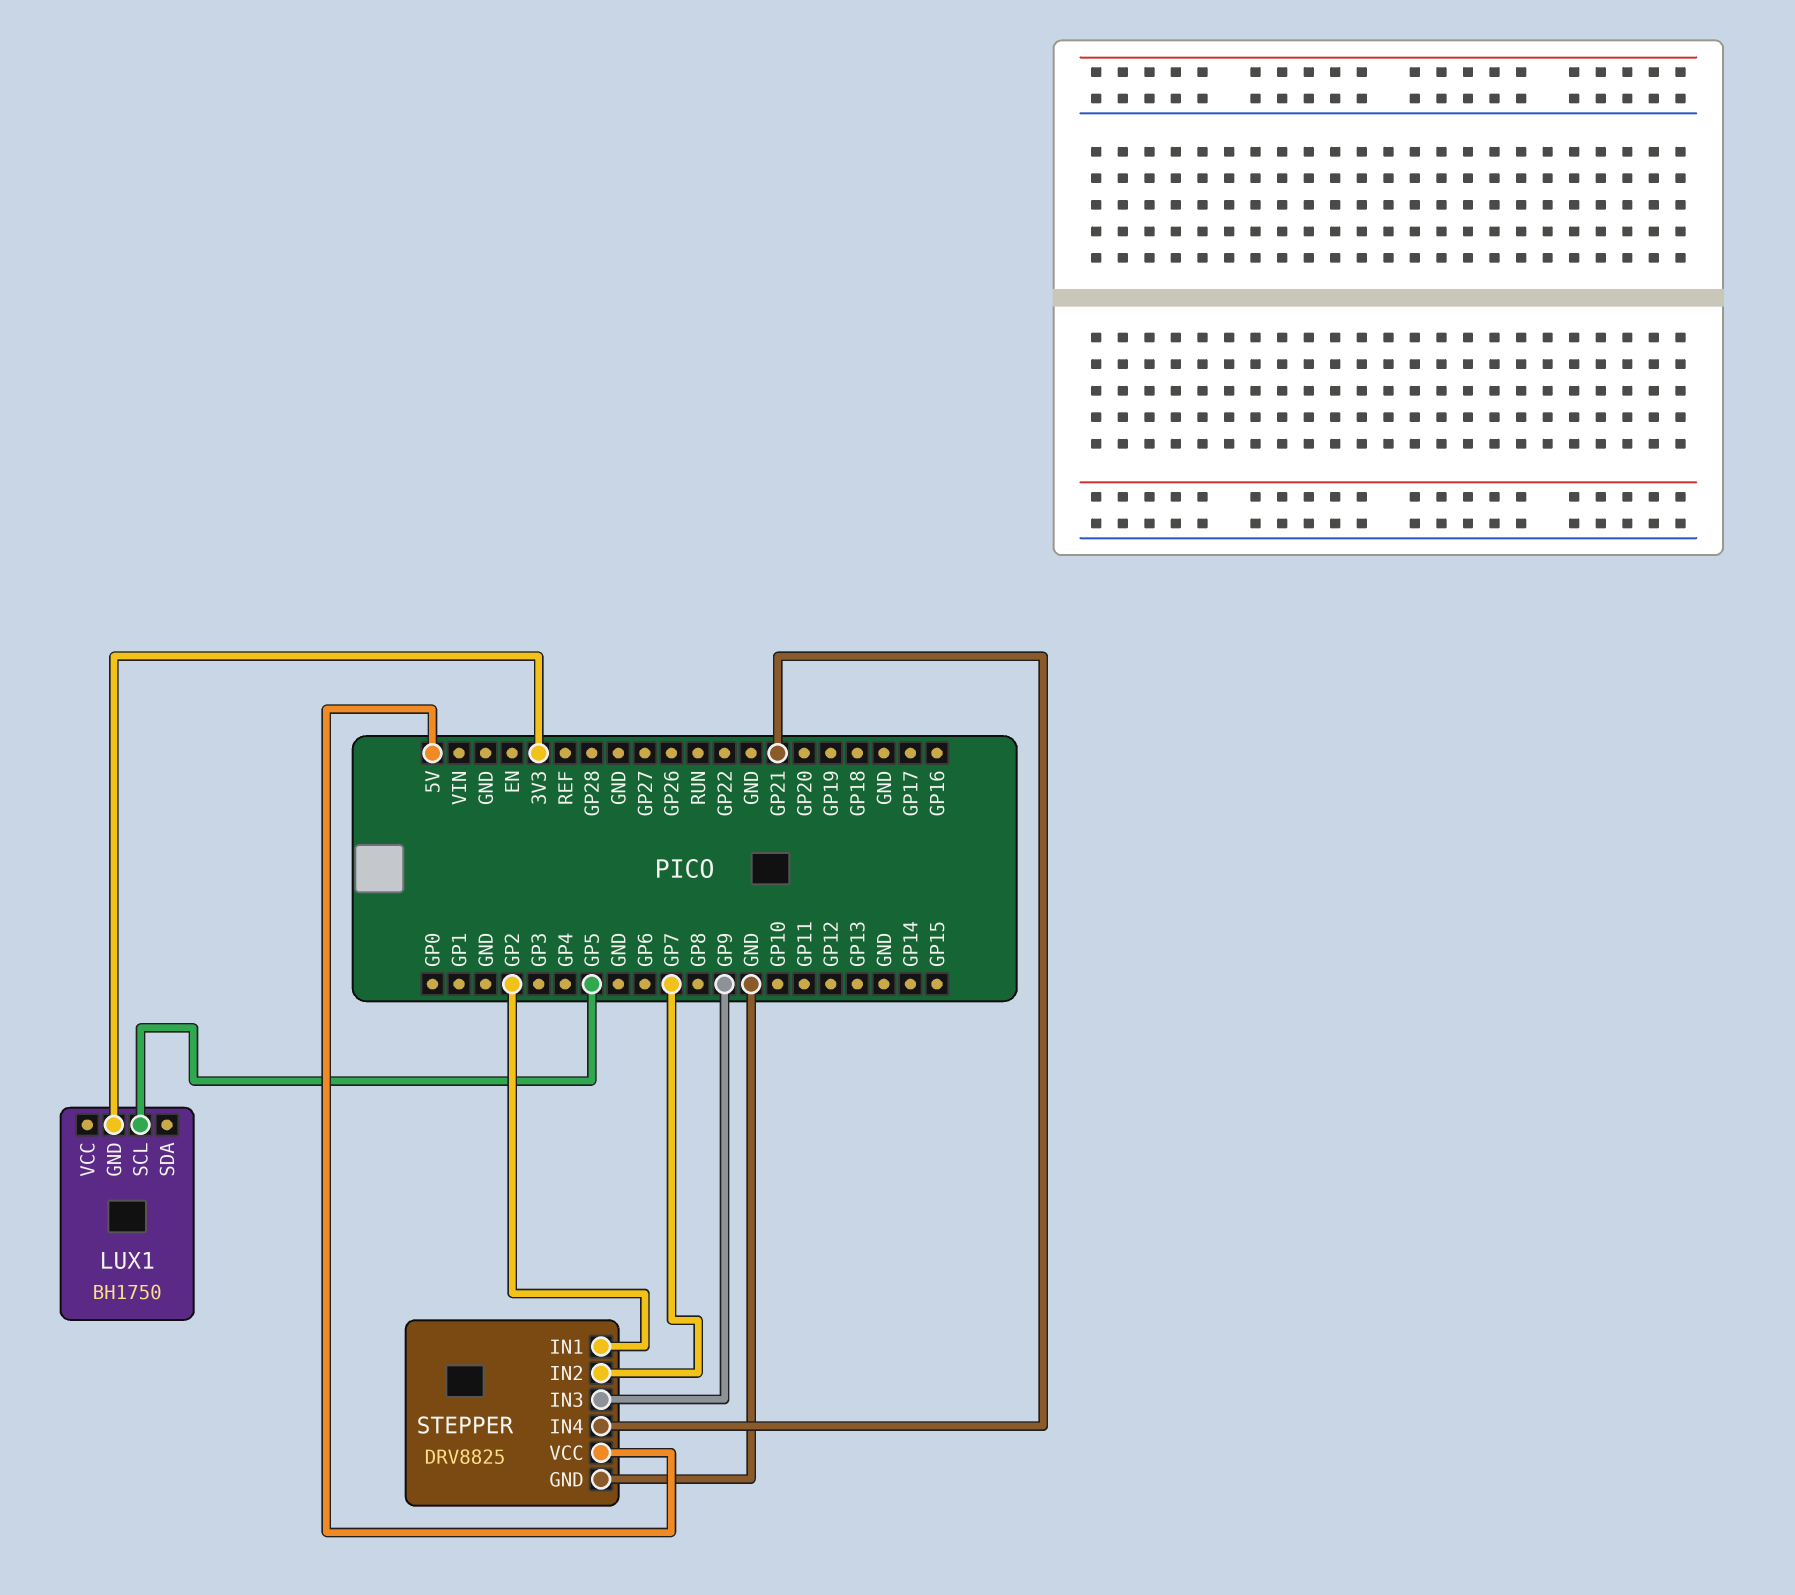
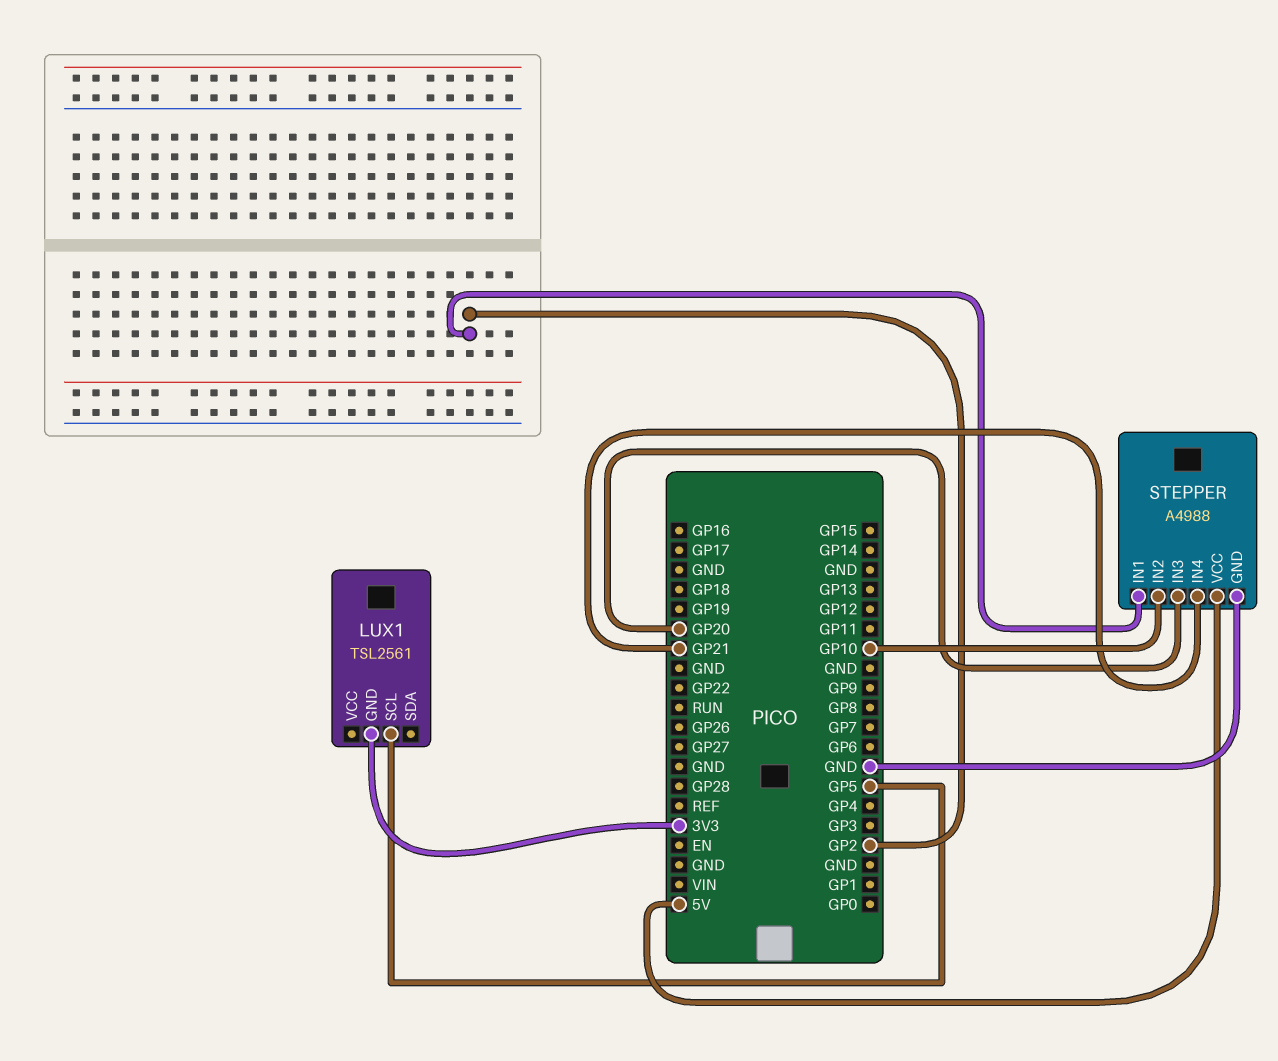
LUX1: BH1750 -> TSL2561
STEPPER: DRV8825 -> A4988
STEPPER pin IN2: GP7 -> GP10
STEPPER pin IN3: GP9 -> GP20

